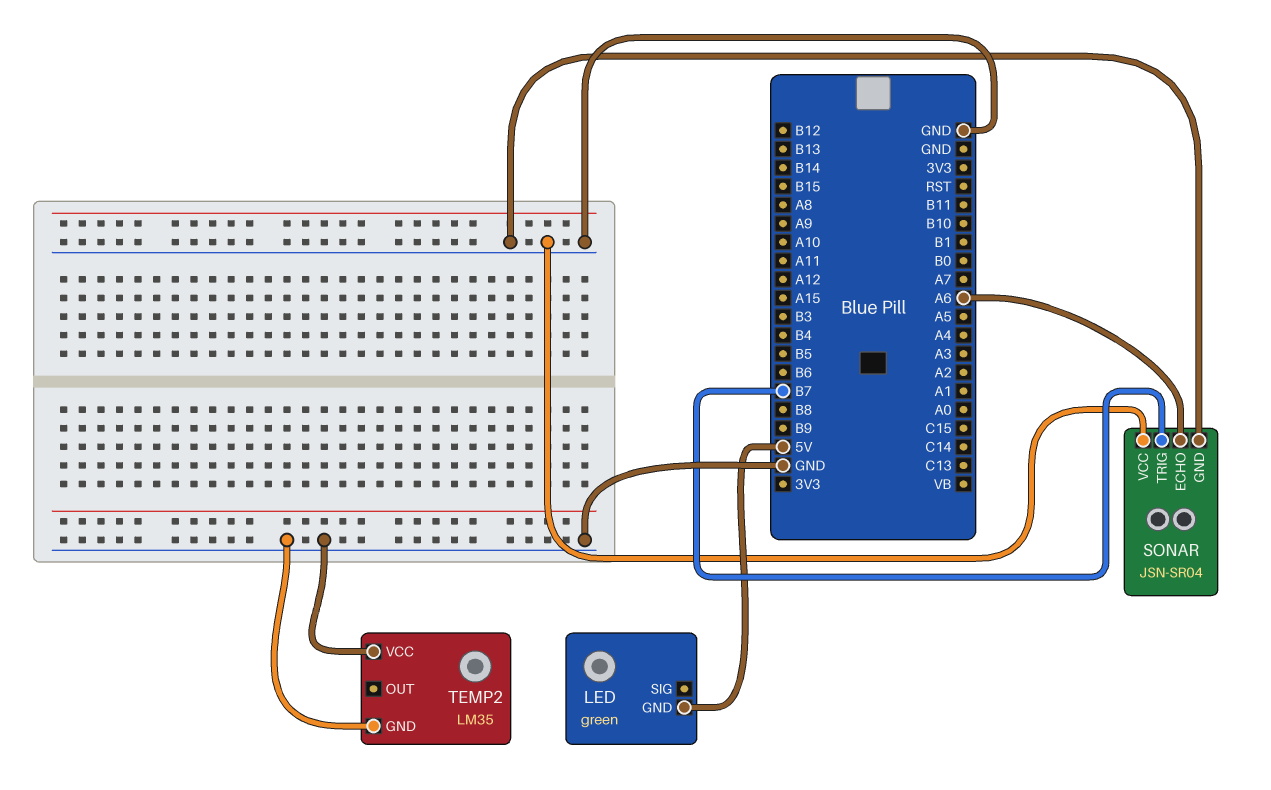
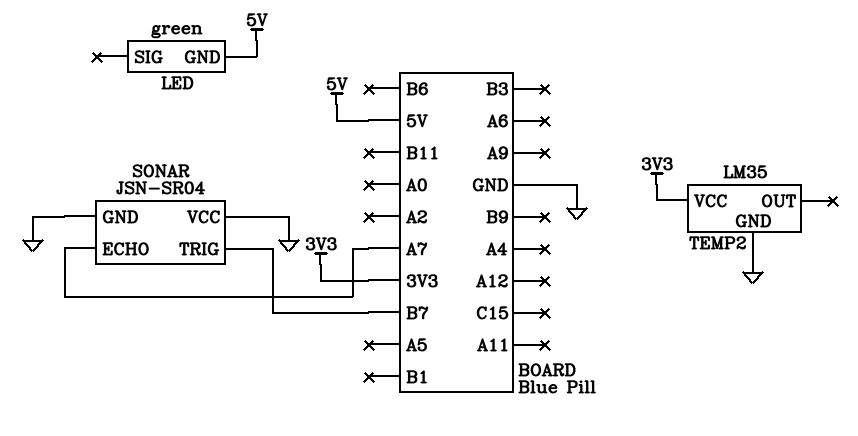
SONAR pin ECHO: A6 -> A7
TEMP2 pin VCC: GND -> 3V3

